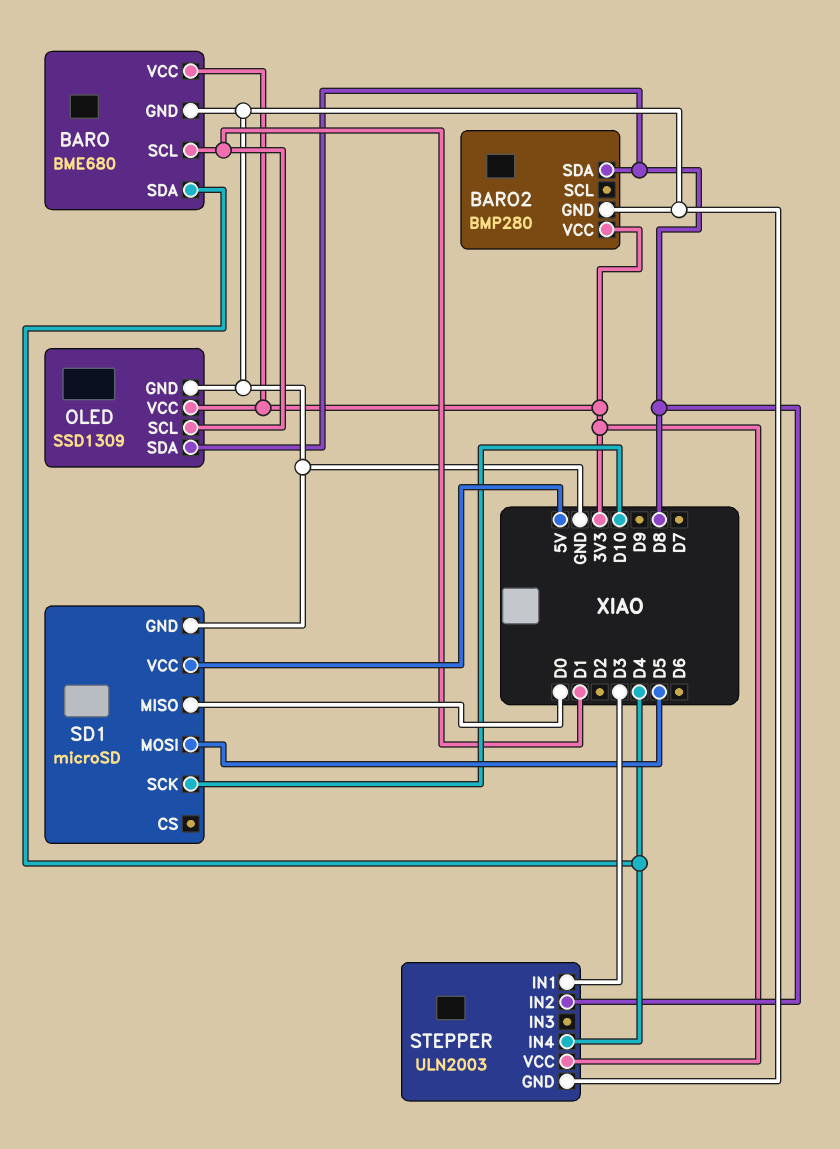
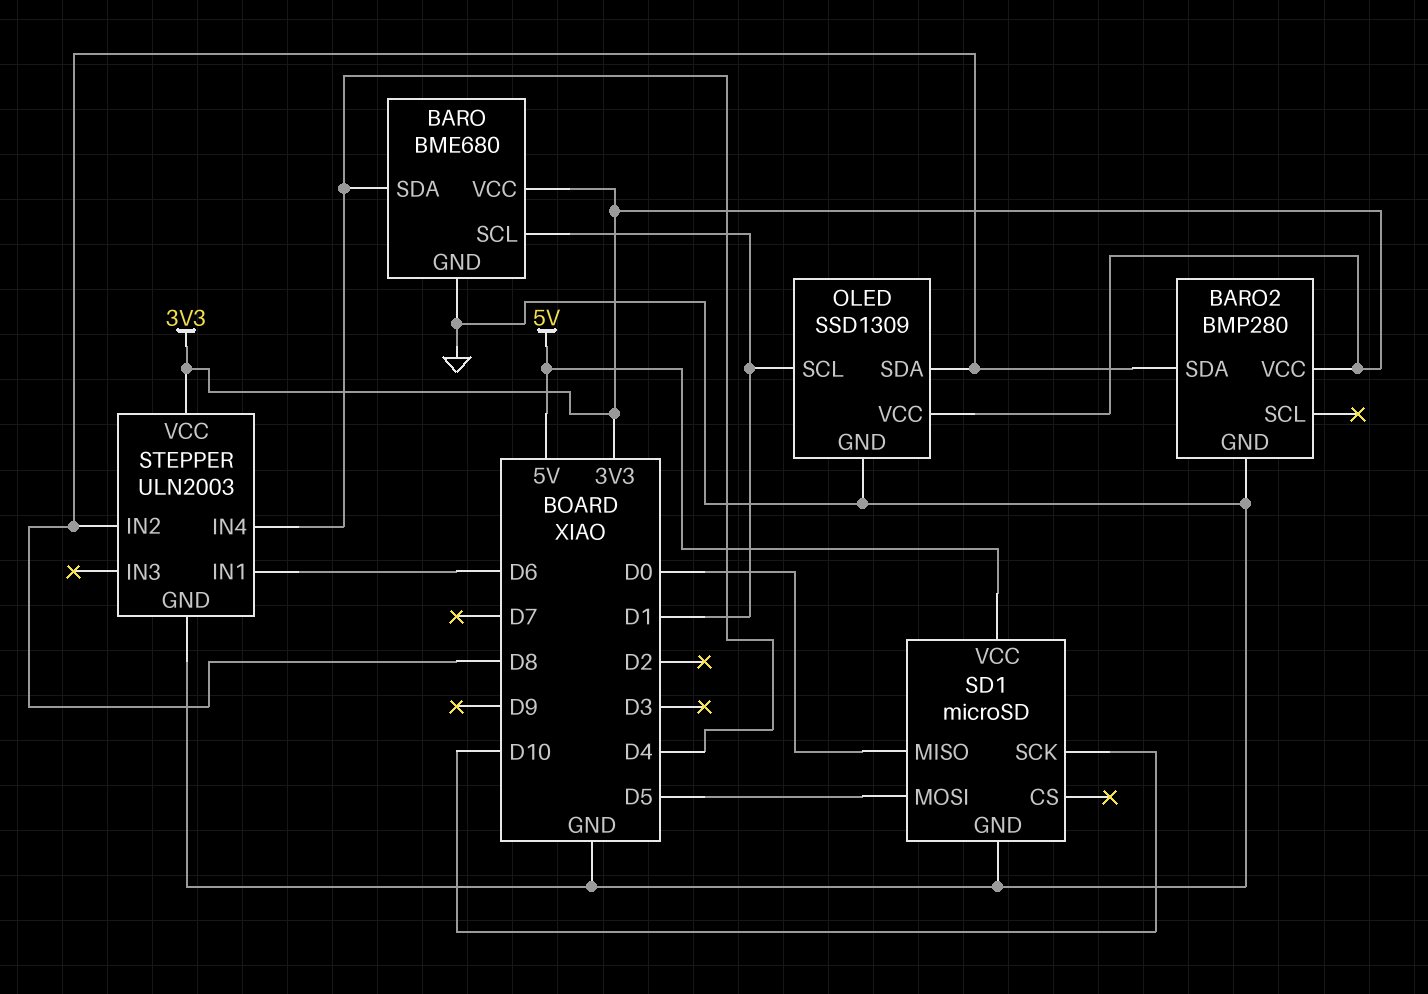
STEPPER pin IN1: D3 -> D6

